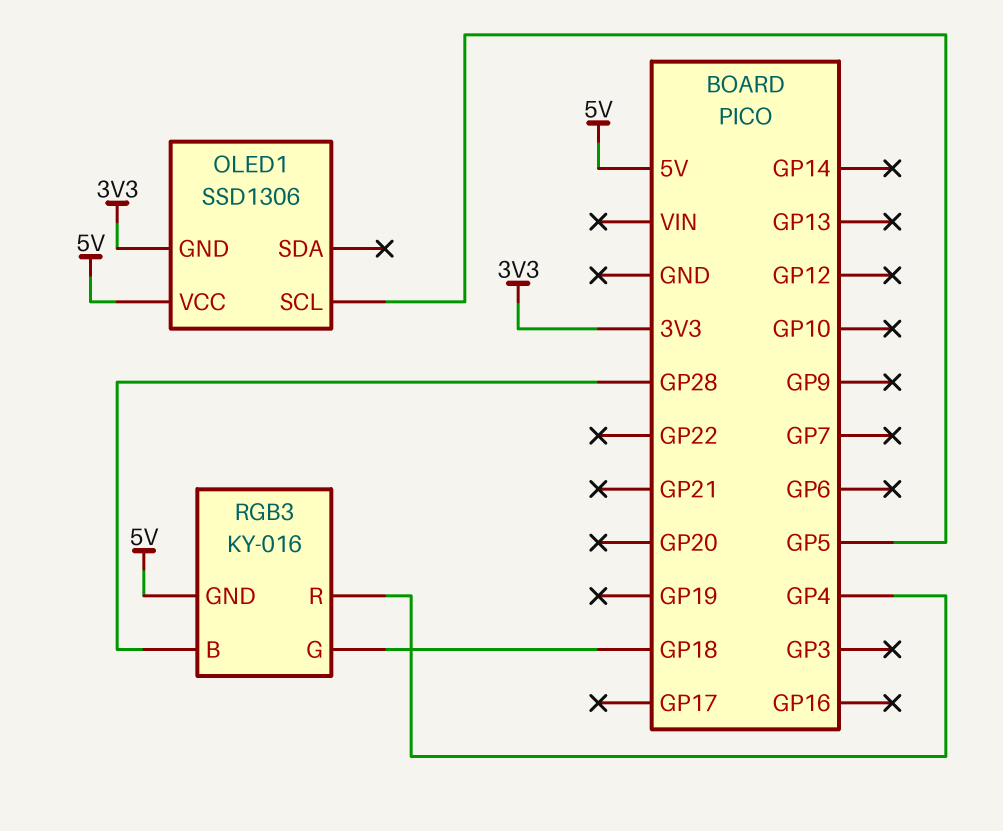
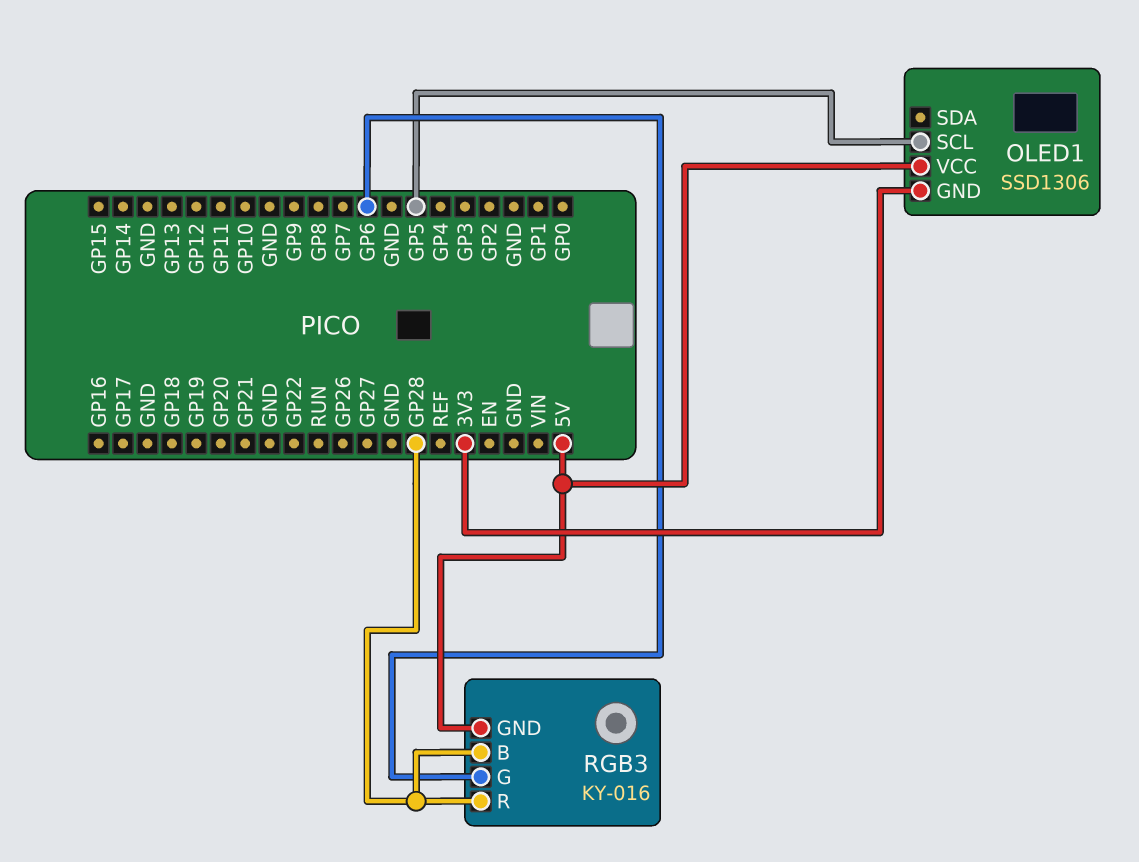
RGB3 pin G: GP18 -> GP6
RGB3 pin R: GP4 -> GP28

